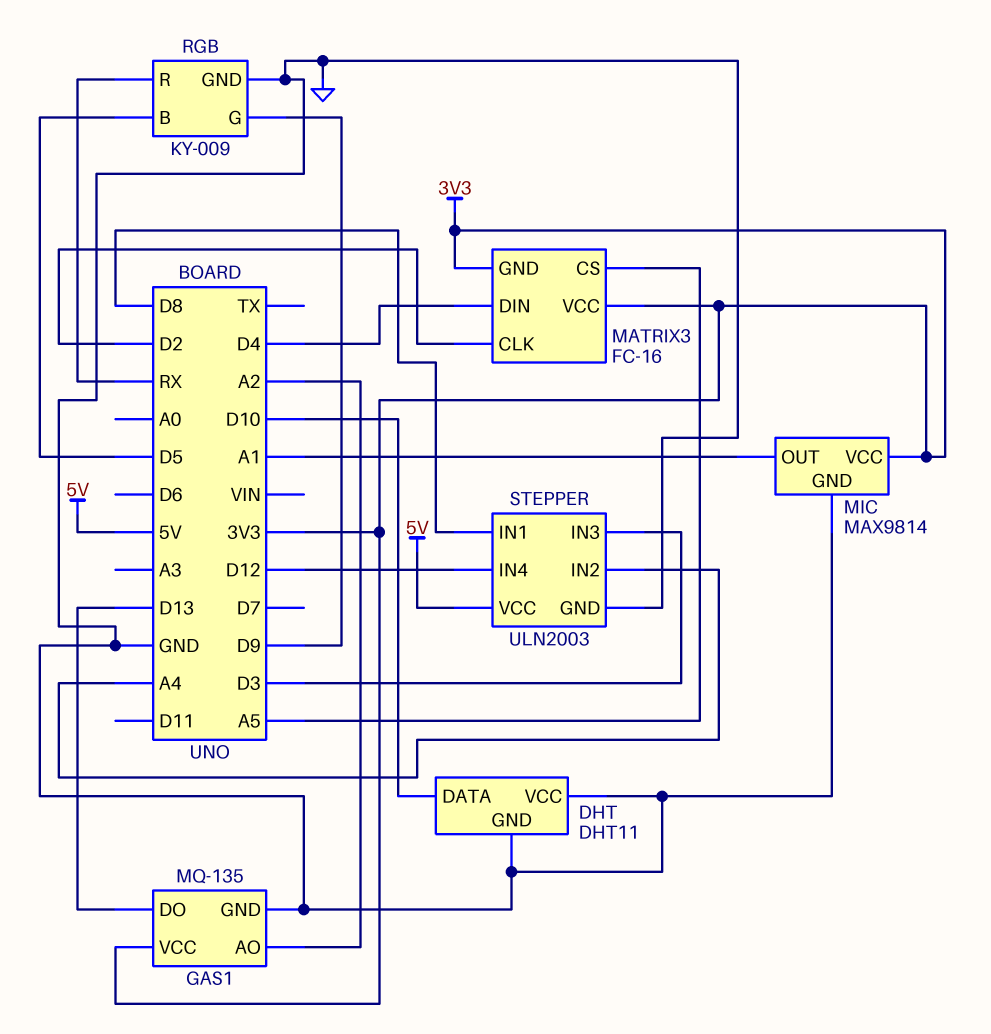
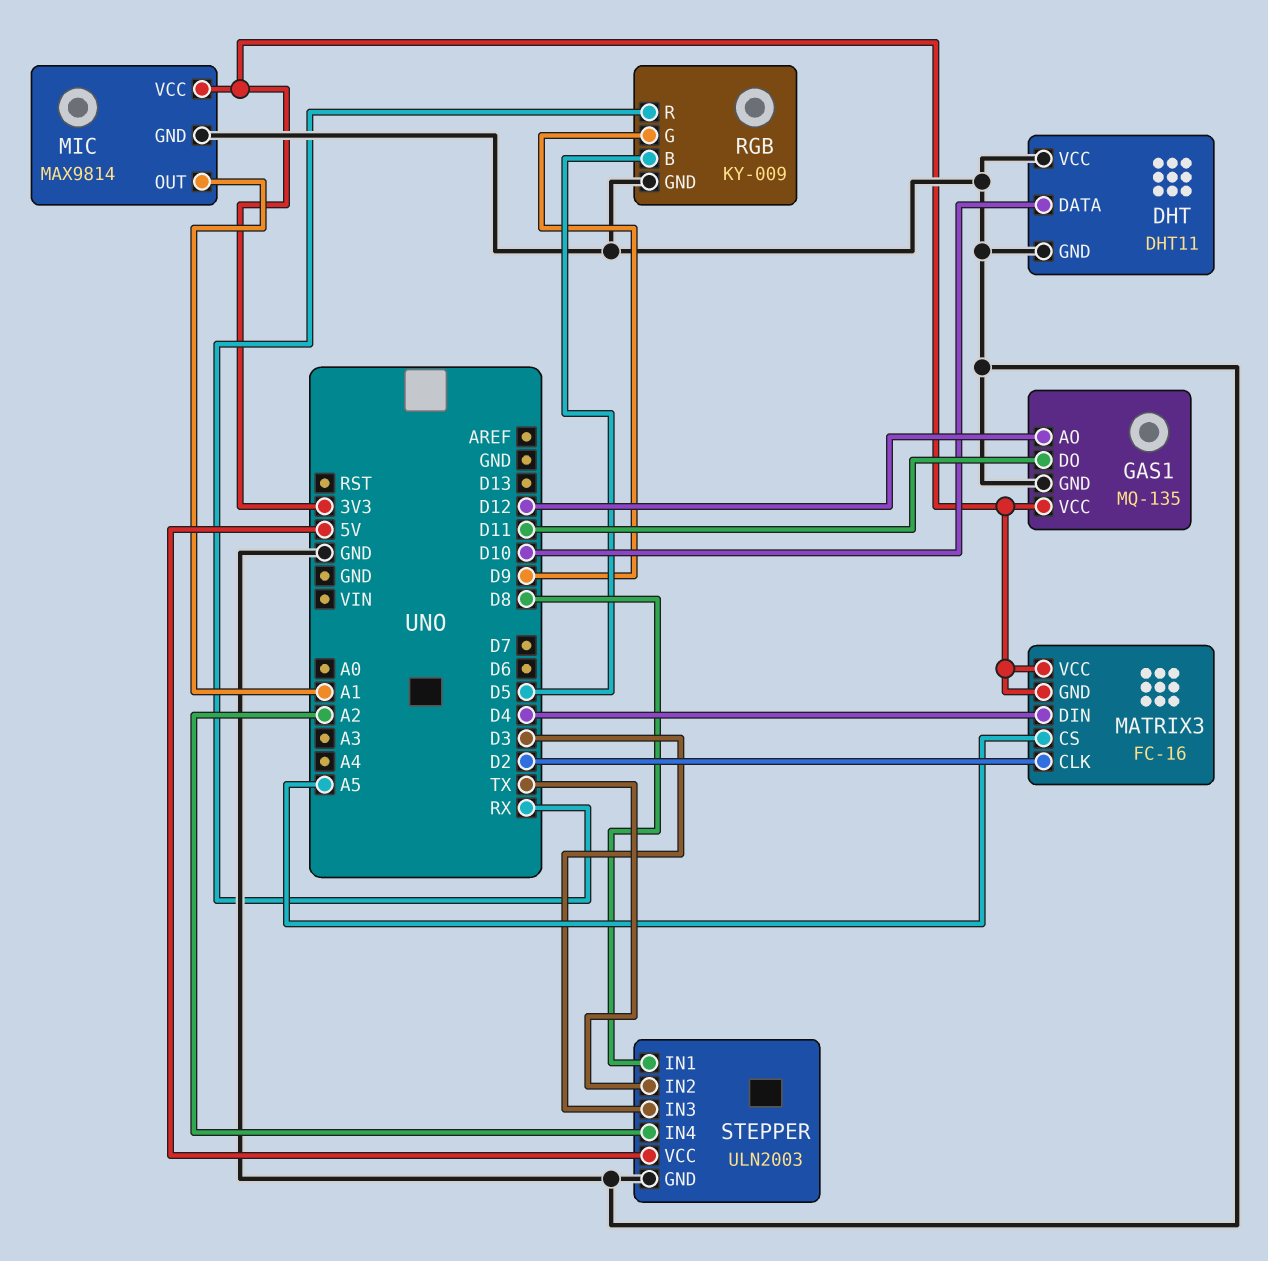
GAS1 pin AO: A2 -> D12
GAS1 pin DO: D13 -> D11
STEPPER pin IN2: A4 -> TX
STEPPER pin IN4: D12 -> A2

